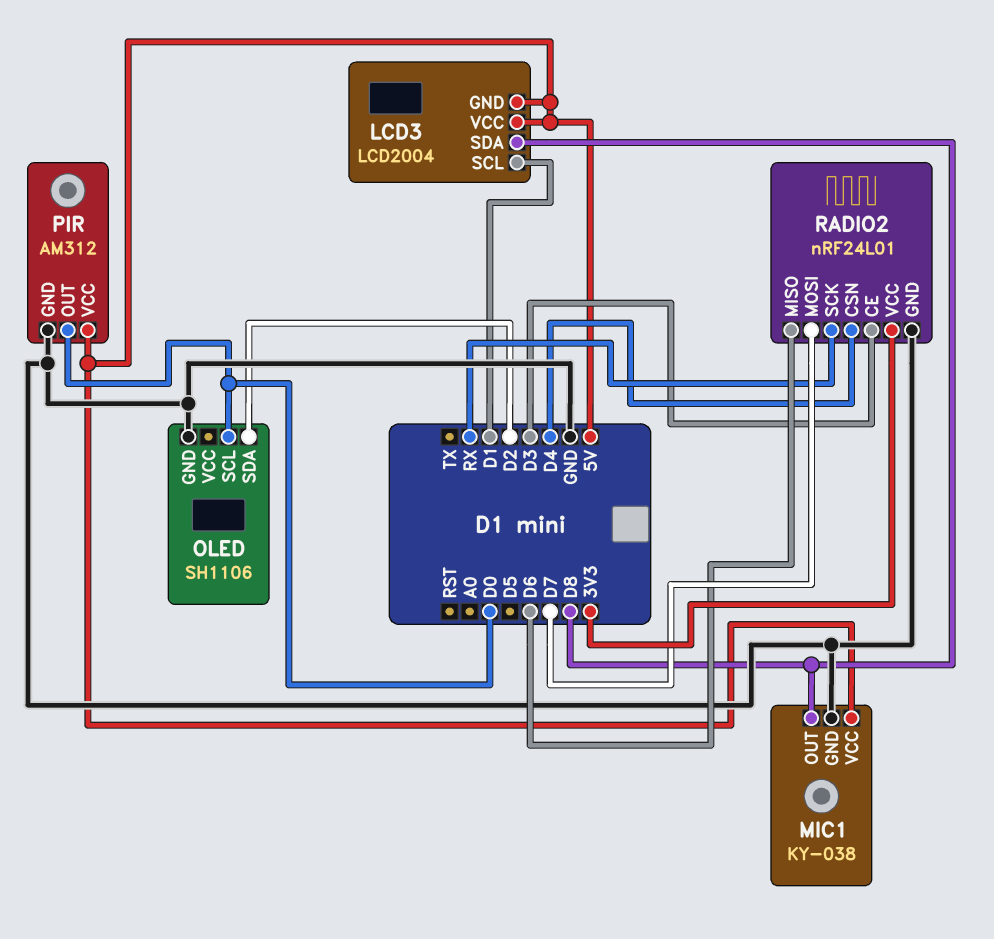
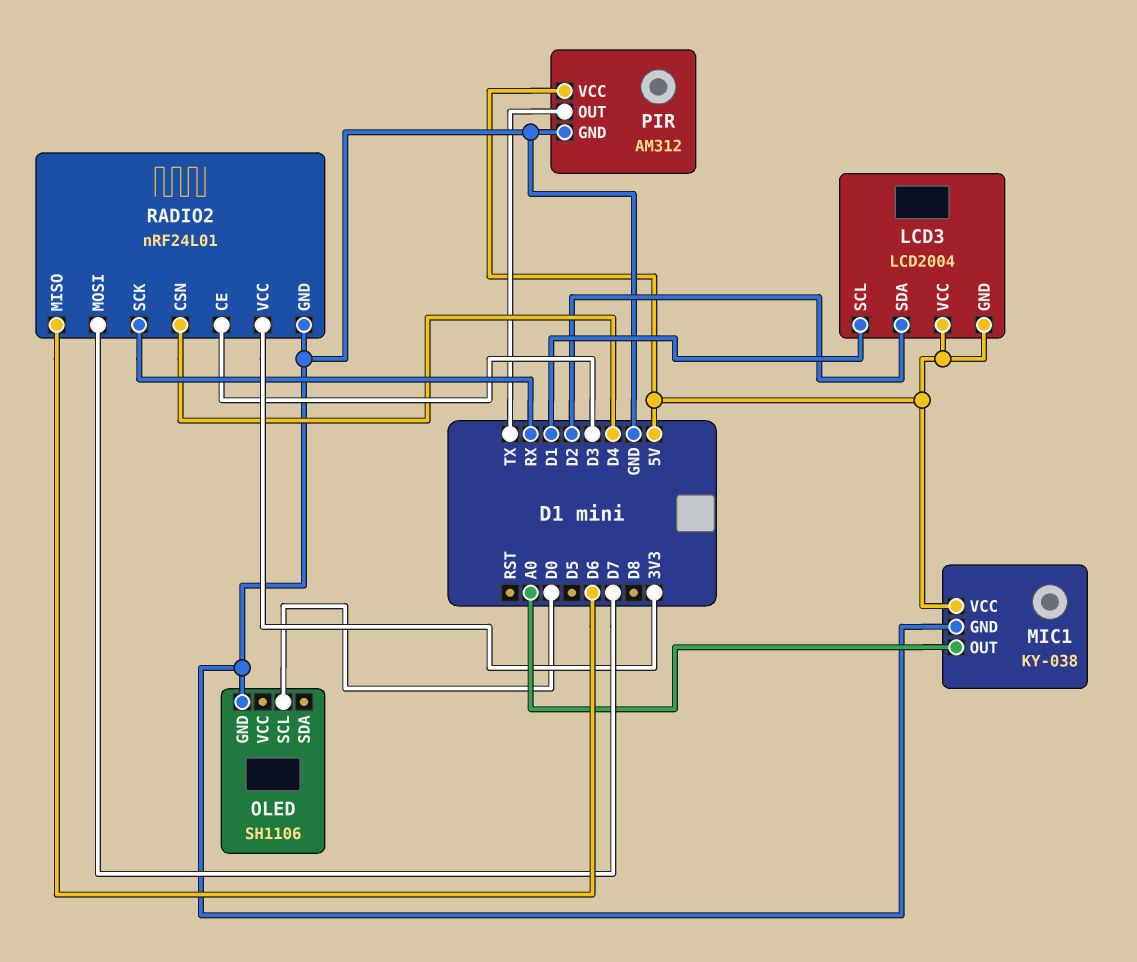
LCD3 pin SDA: D8 -> D2
MIC1 pin OUT: D8 -> A0
OLED pin SDA: D2 -> none
PIR pin OUT: D0 -> TX

